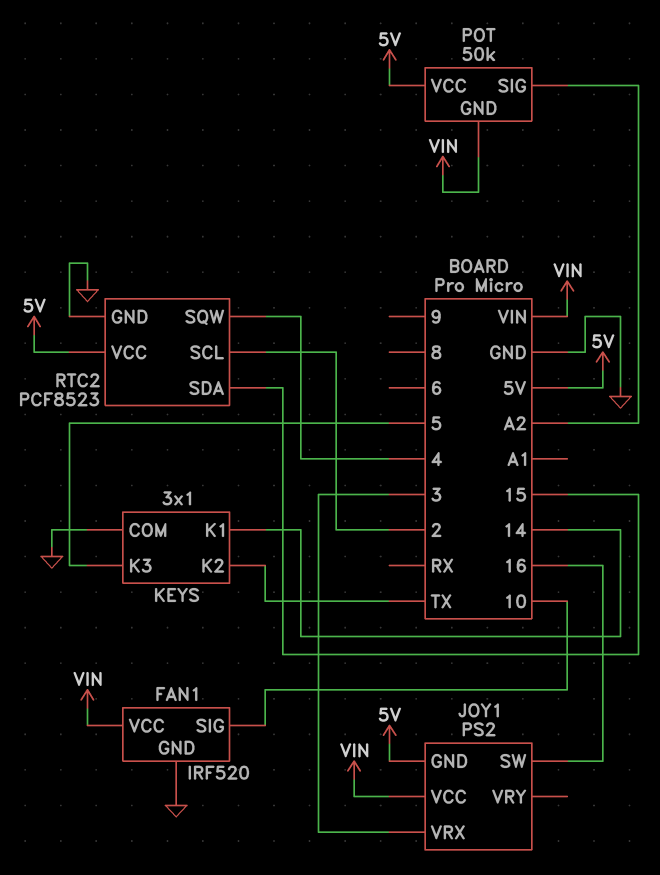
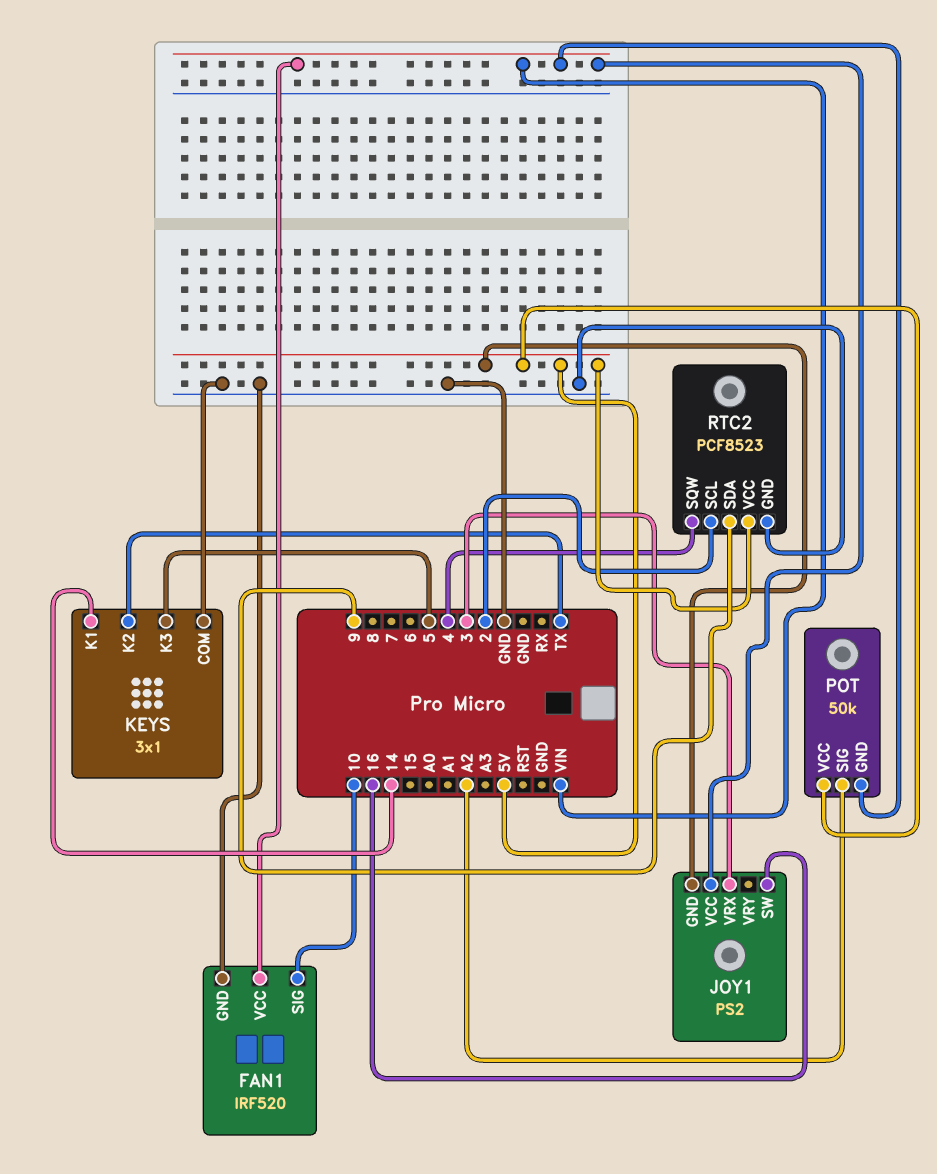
RTC2 pin SDA: 15 -> 9

